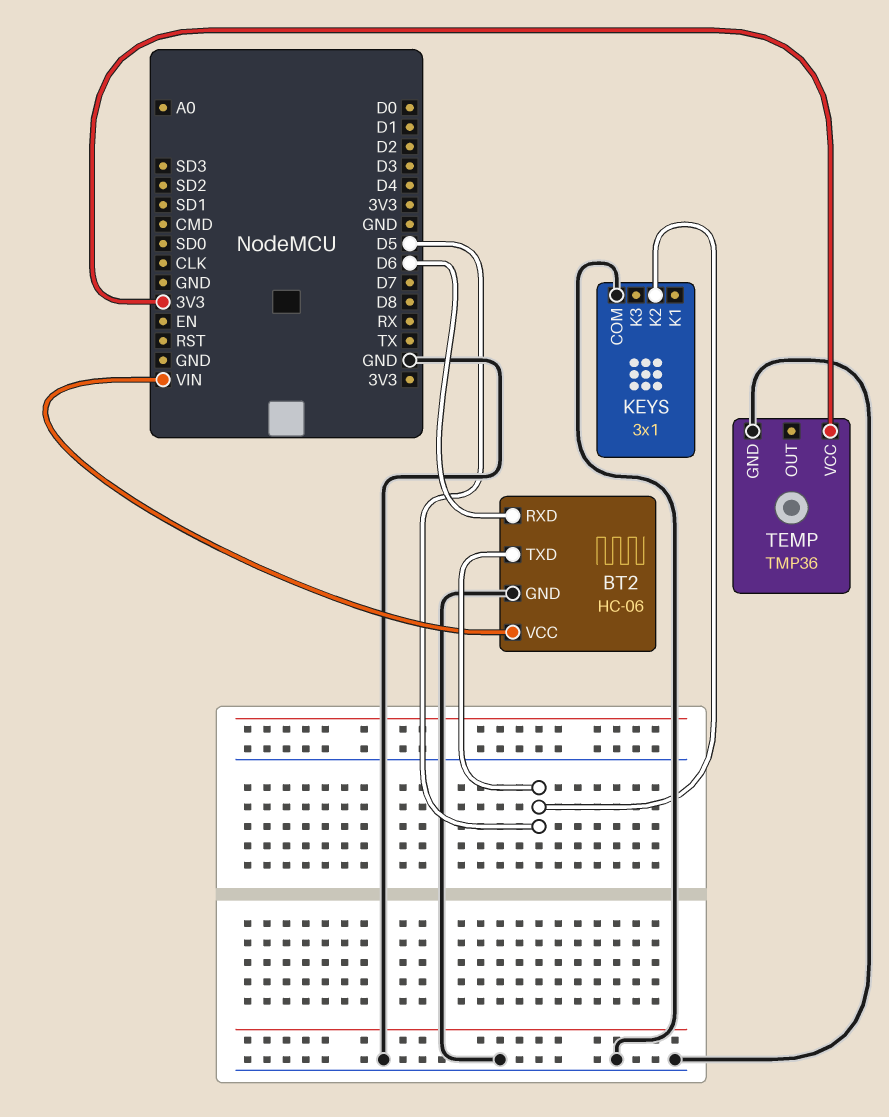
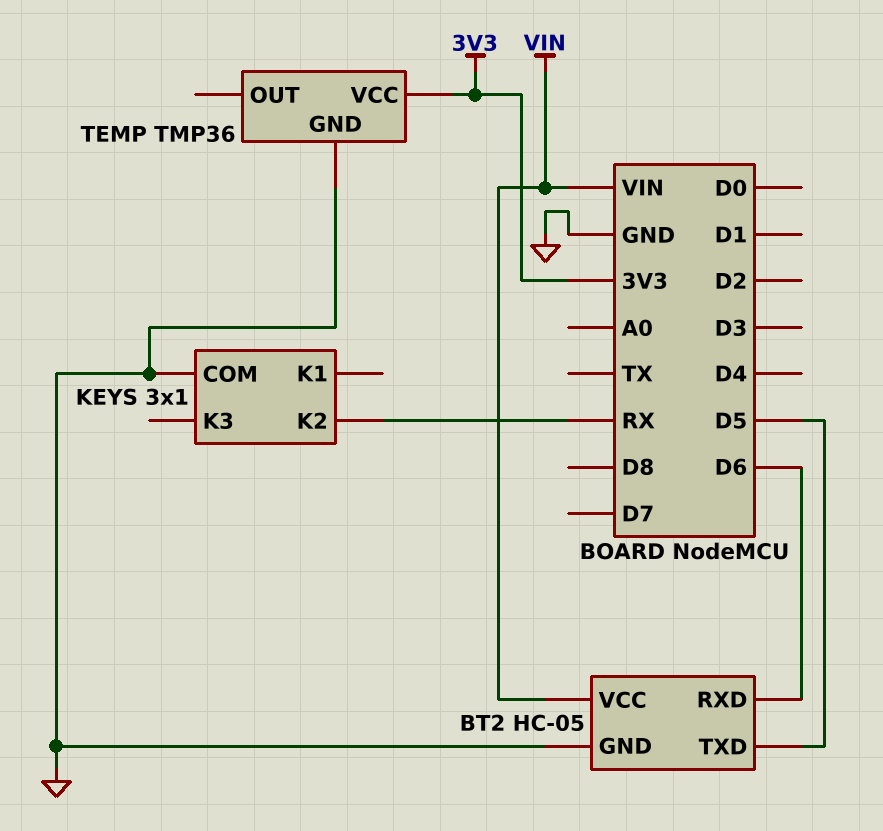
BT2: HC-06 -> HC-05
KEYS pin K2: D5 -> RX

